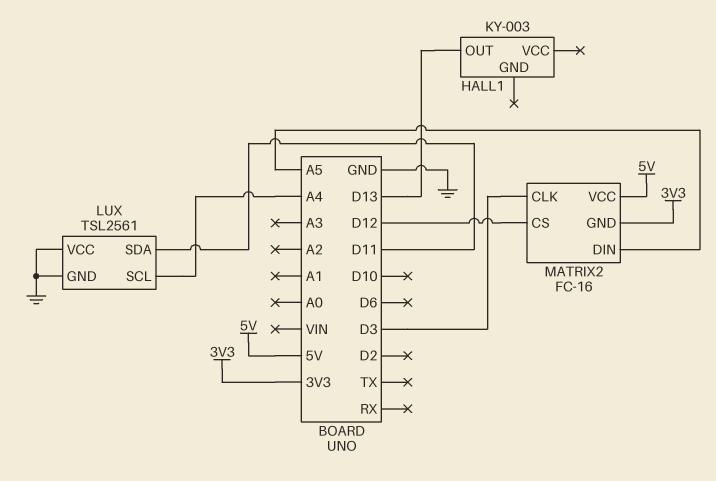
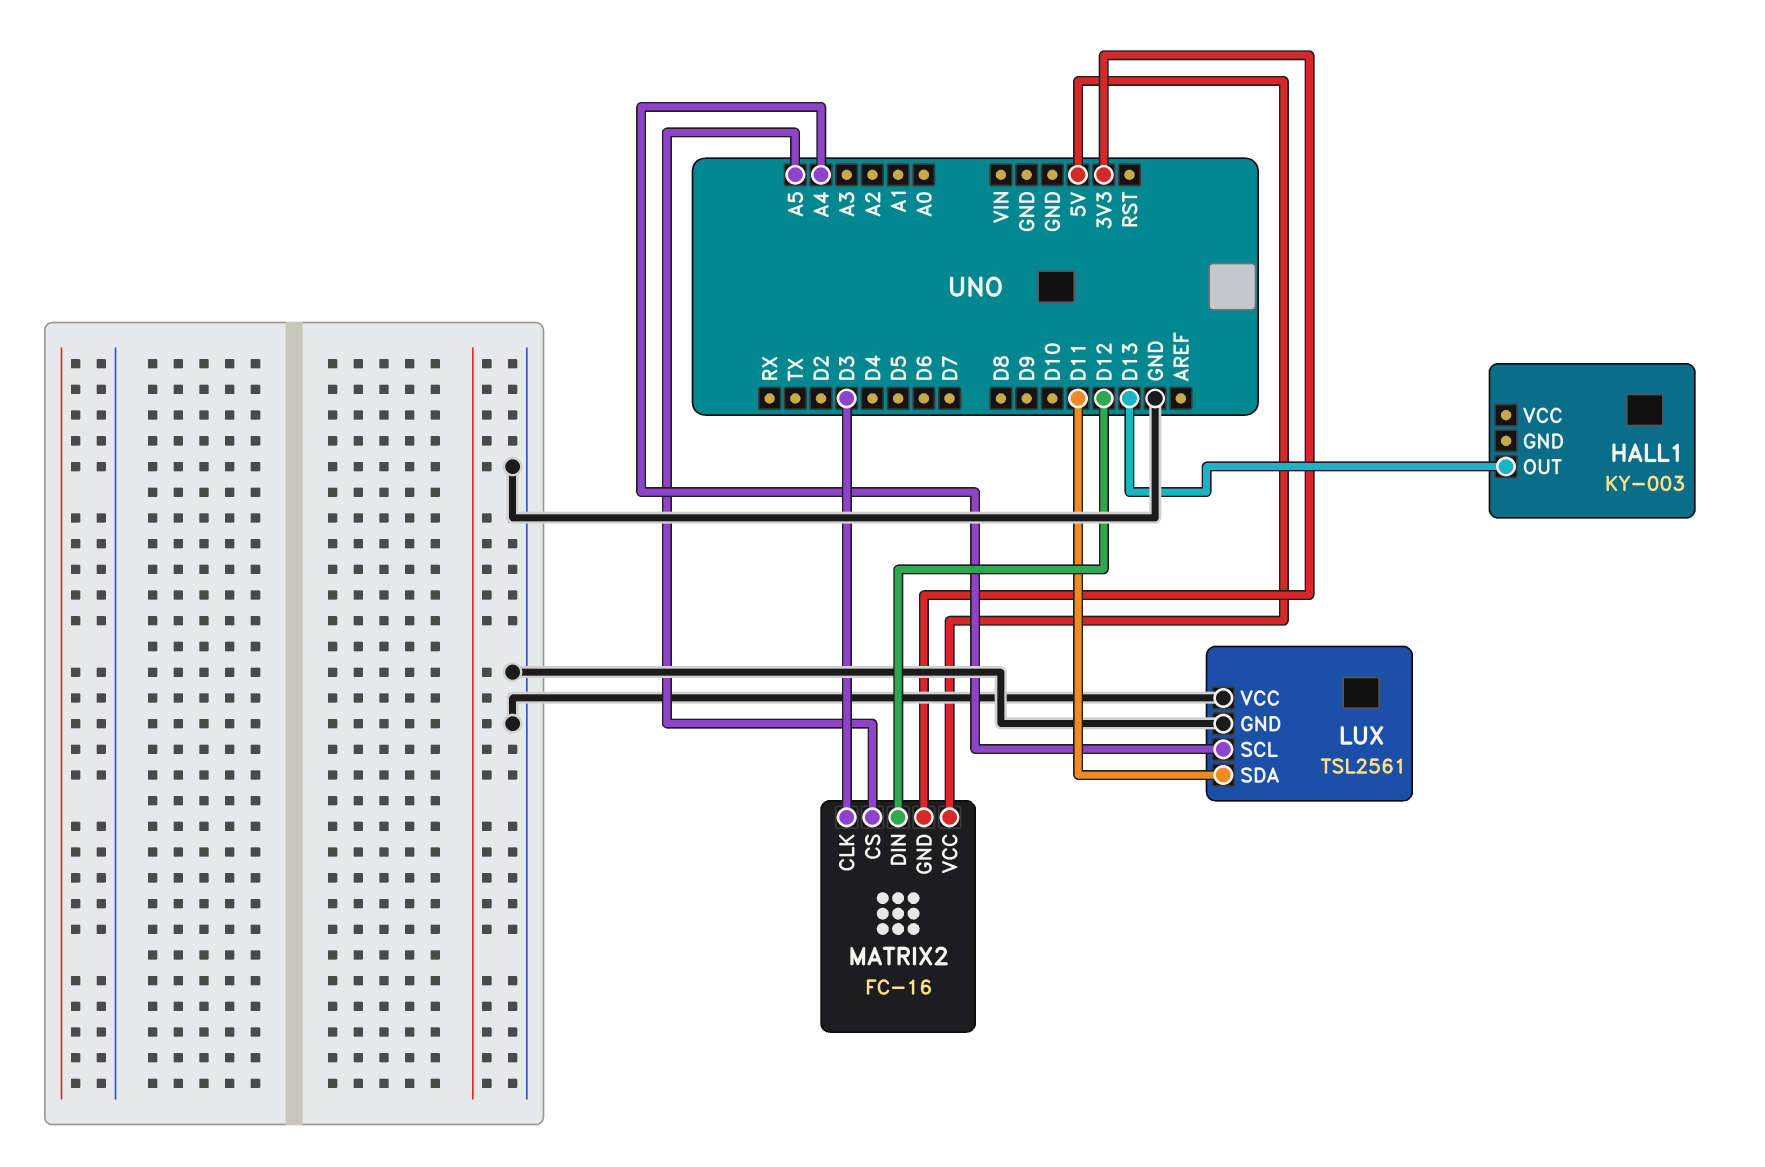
MATRIX2 pin CS: D12 -> A5
MATRIX2 pin DIN: A5 -> D12

